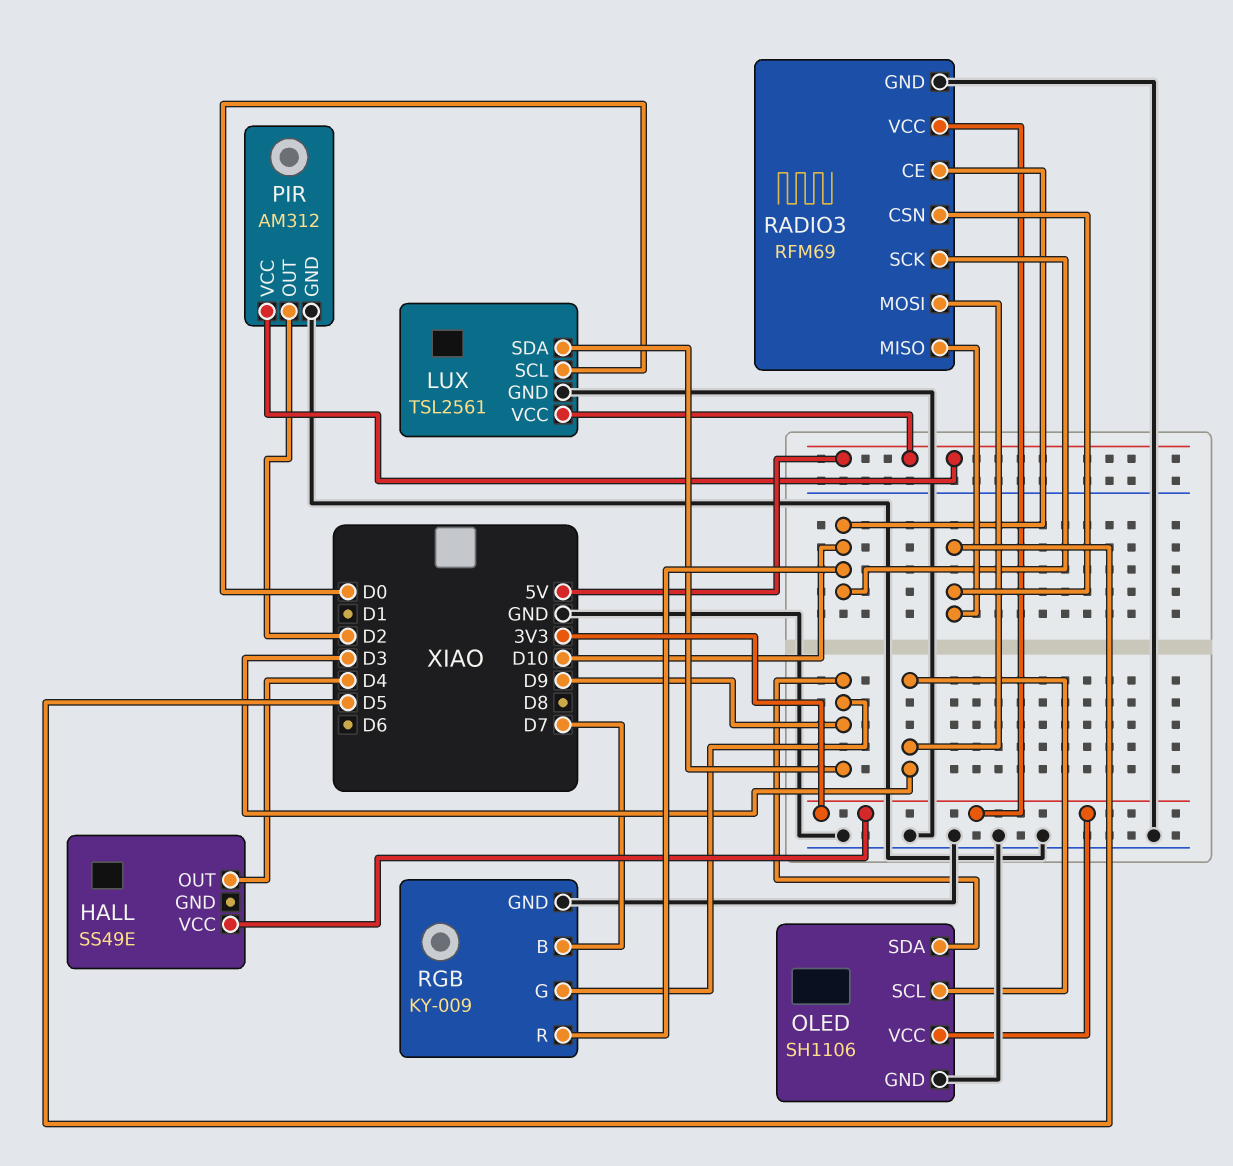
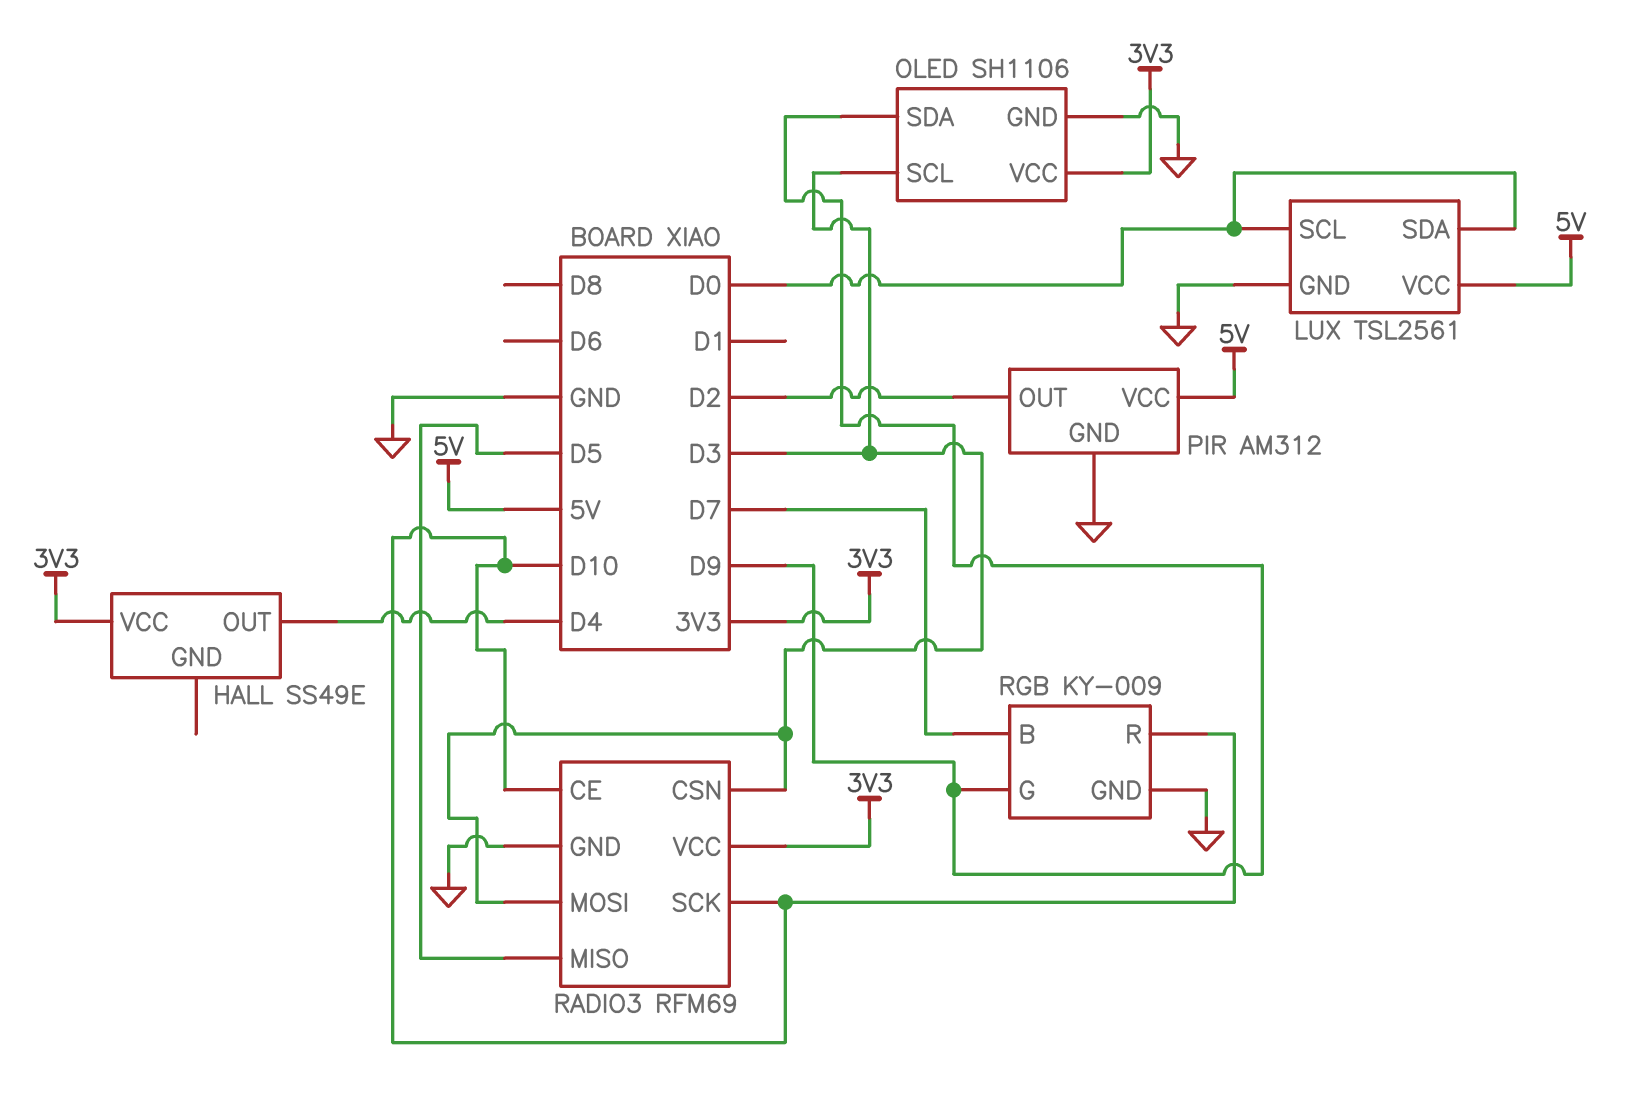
LUX pin SDA: D9 -> D0
RADIO3 pin CSN: D5 -> D3

